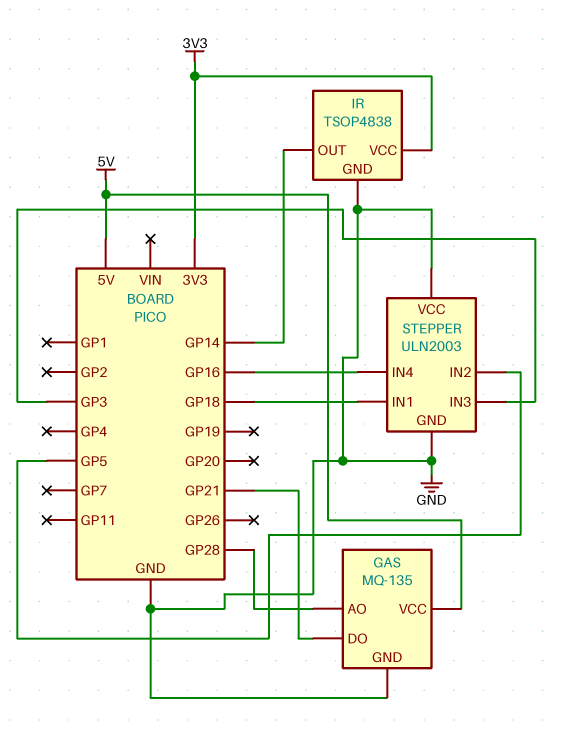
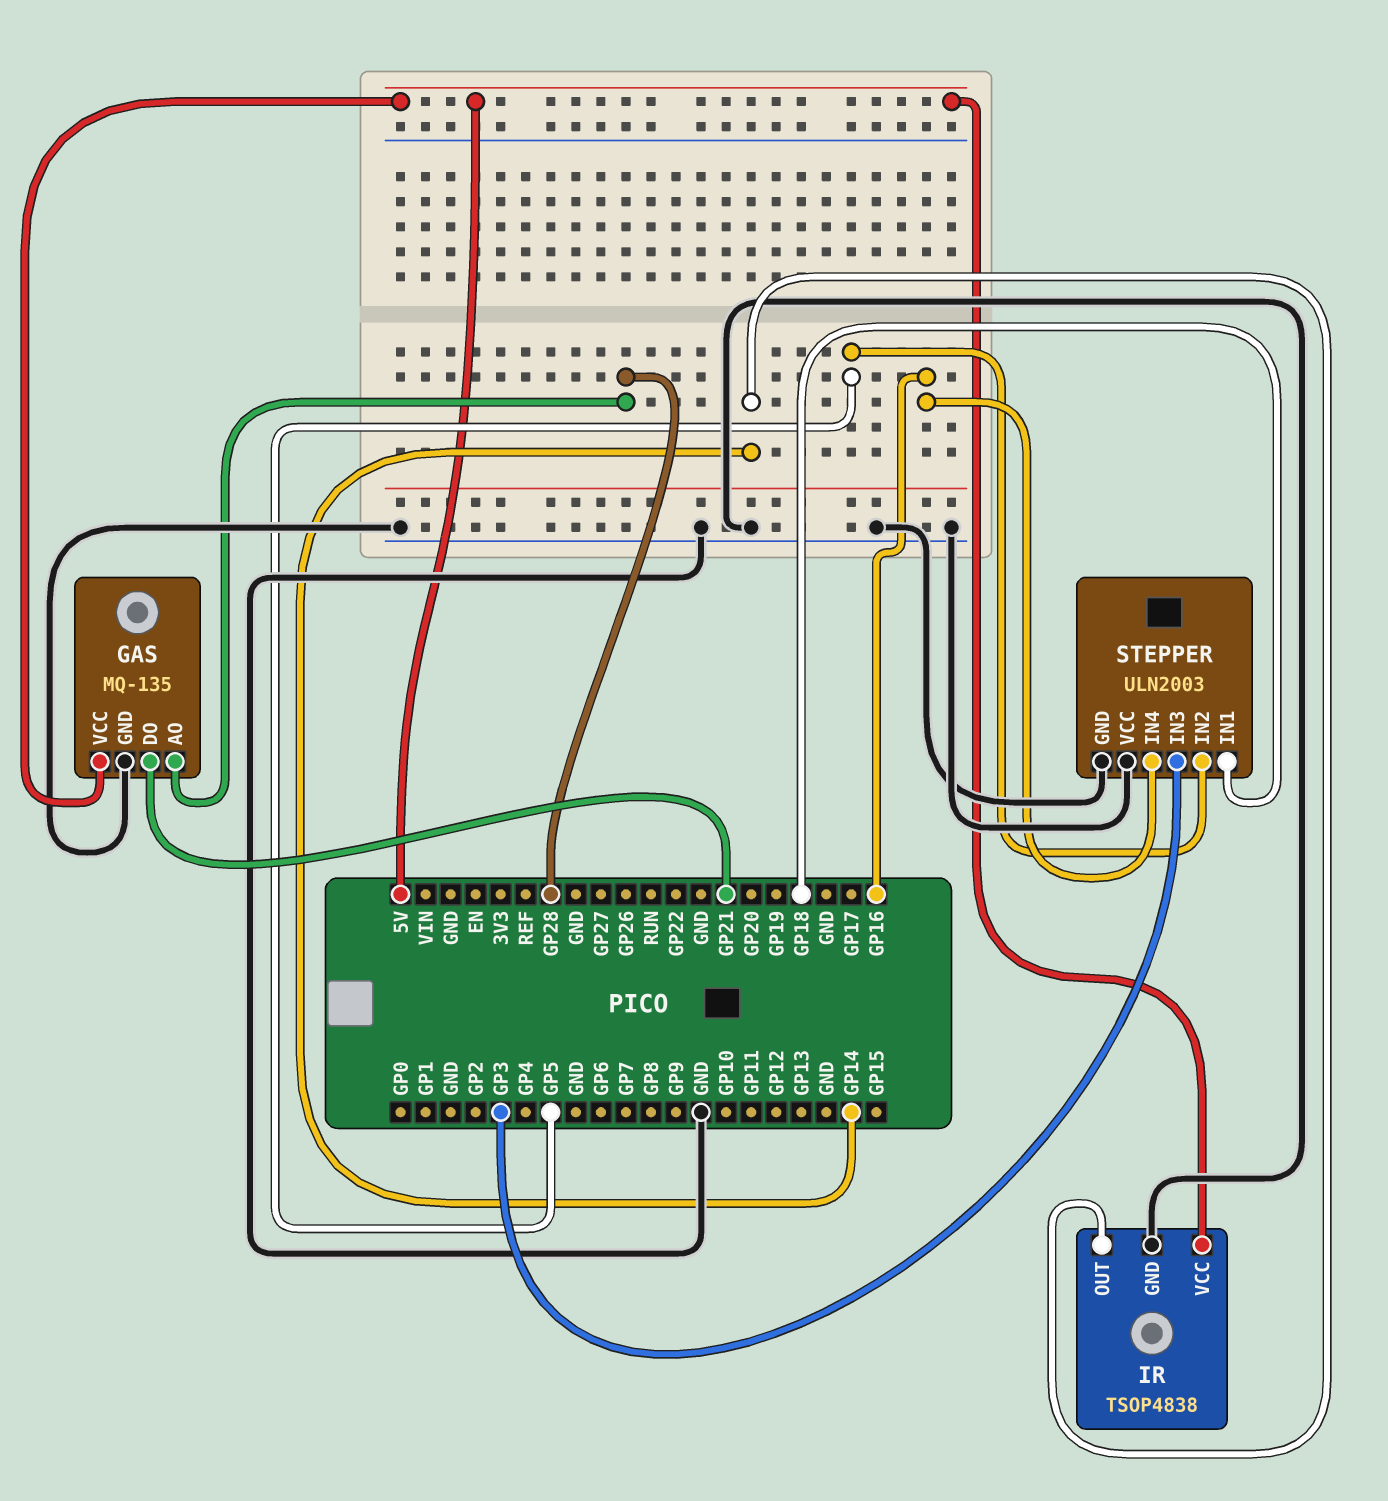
IR pin VCC: 3V3 -> 5V

